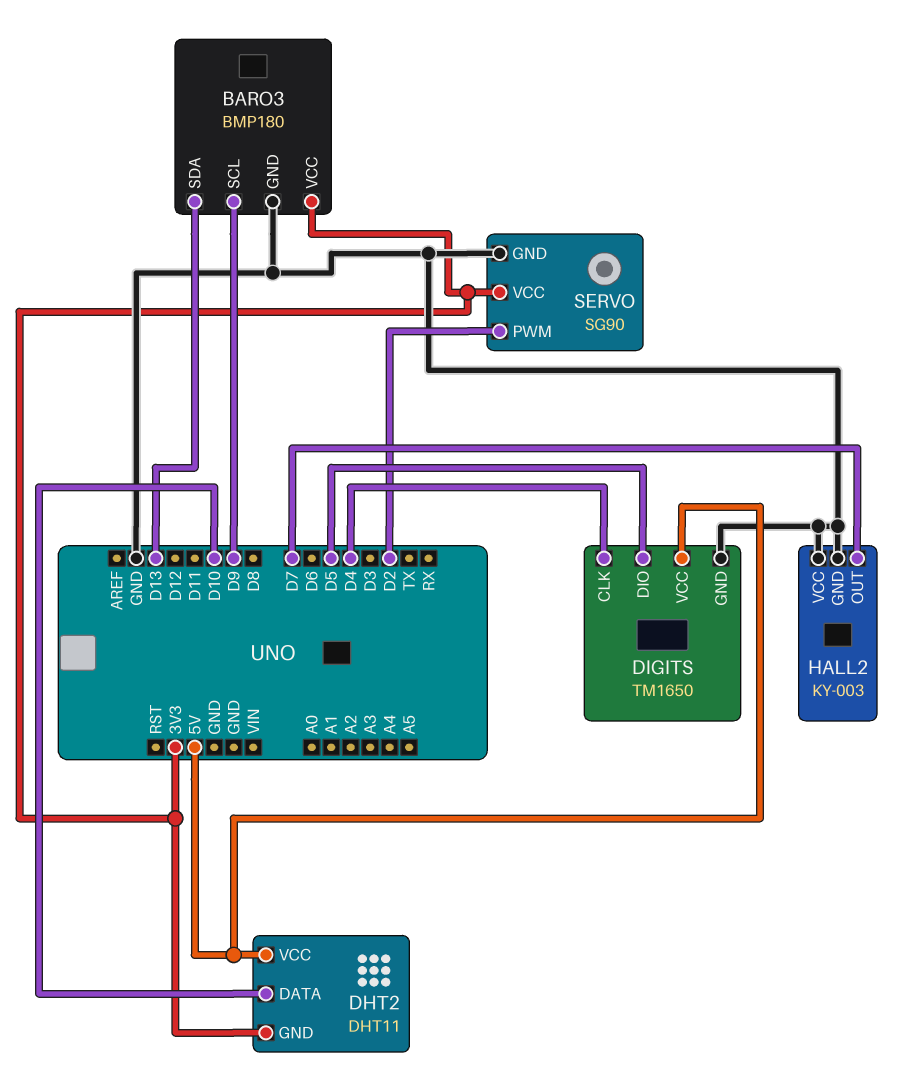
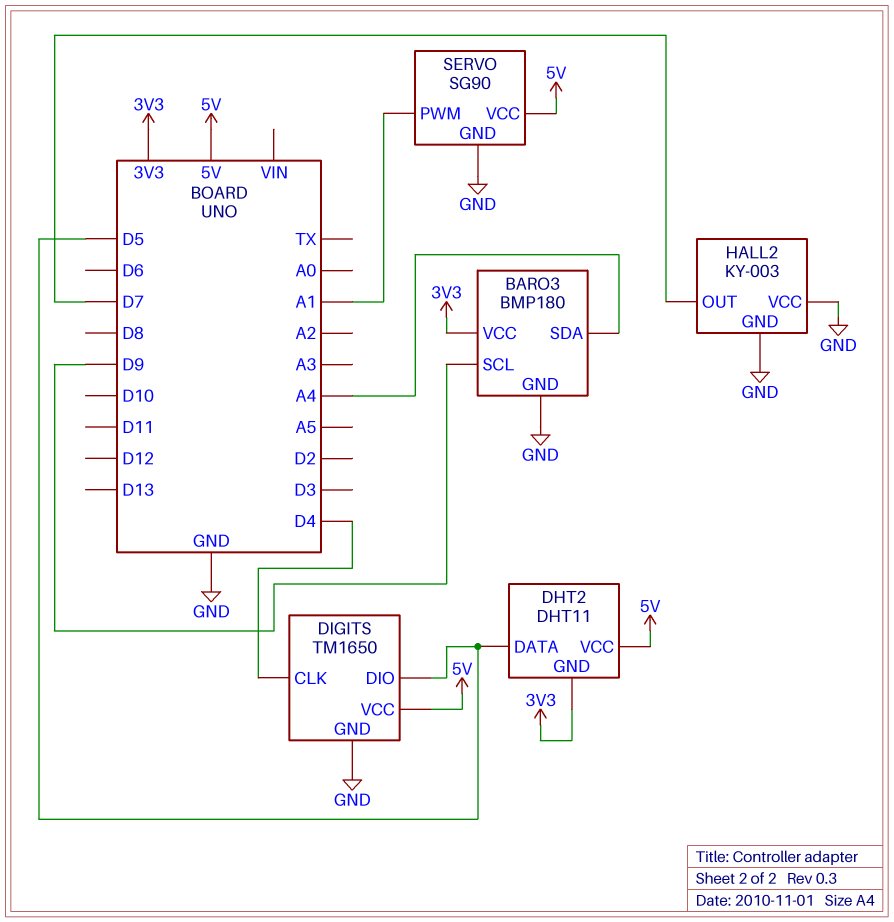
BARO3 pin SDA: D13 -> A4
DHT2 pin DATA: D10 -> D5
SERVO pin PWM: D2 -> A1
SERVO pin VCC: 3V3 -> 5V

